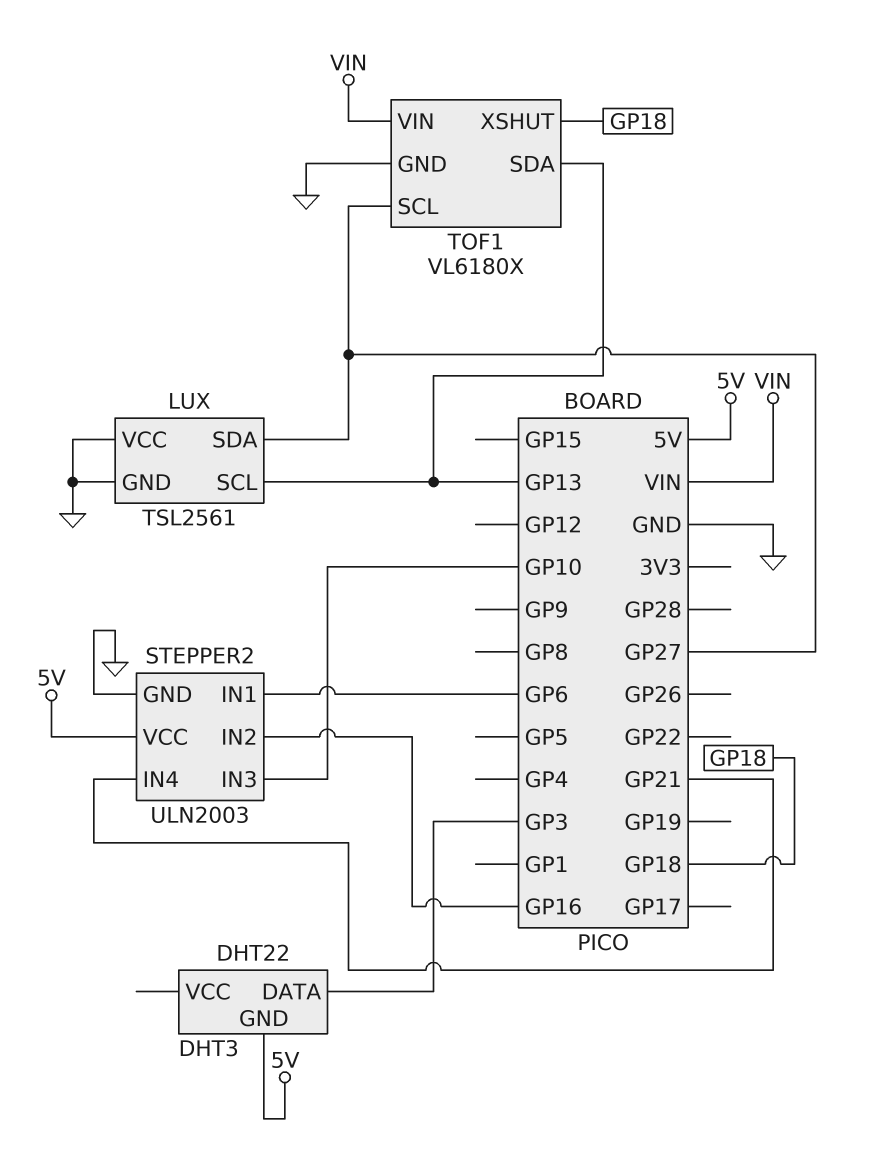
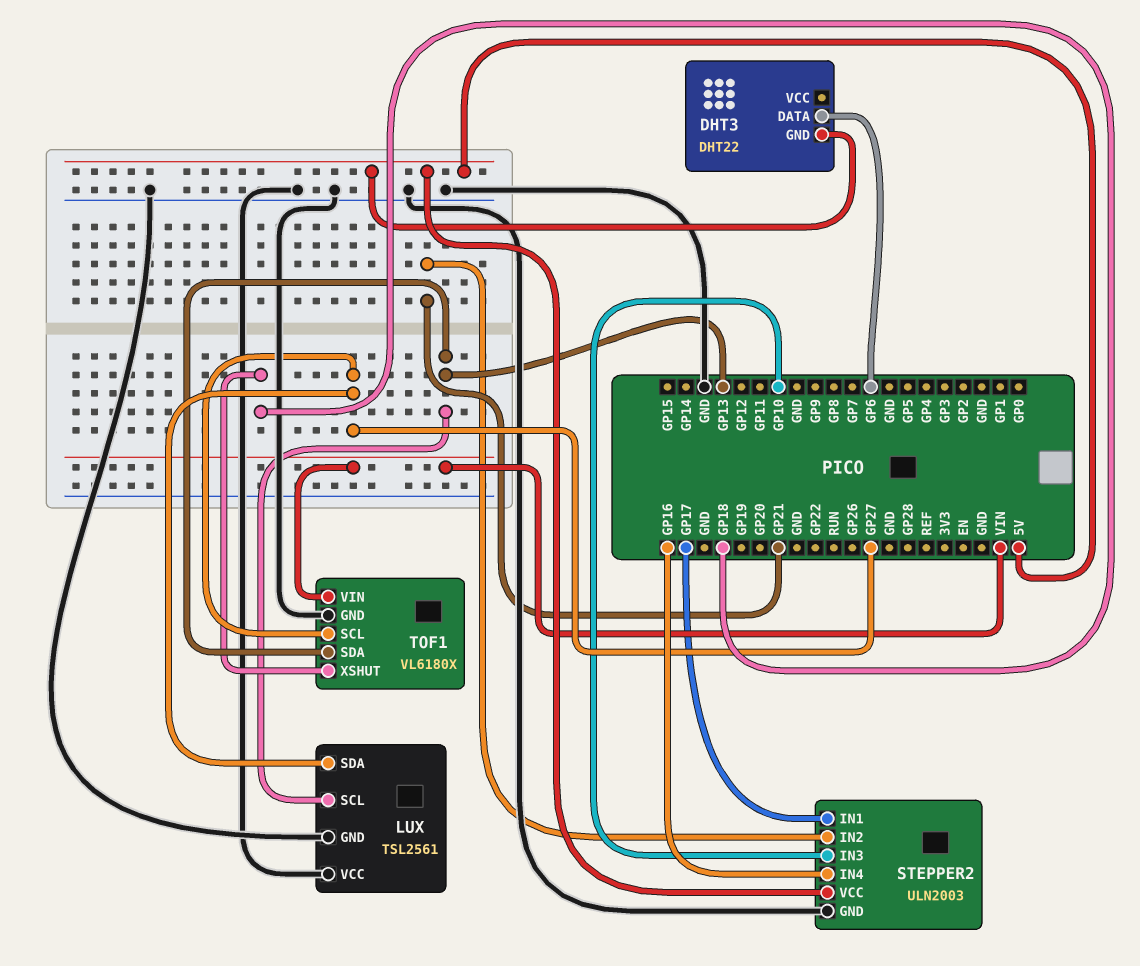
DHT3 pin DATA: GP3 -> GP6
STEPPER2 pin IN1: GP6 -> GP17
STEPPER2 pin IN2: GP16 -> GP21
STEPPER2 pin IN4: GP21 -> GP16

